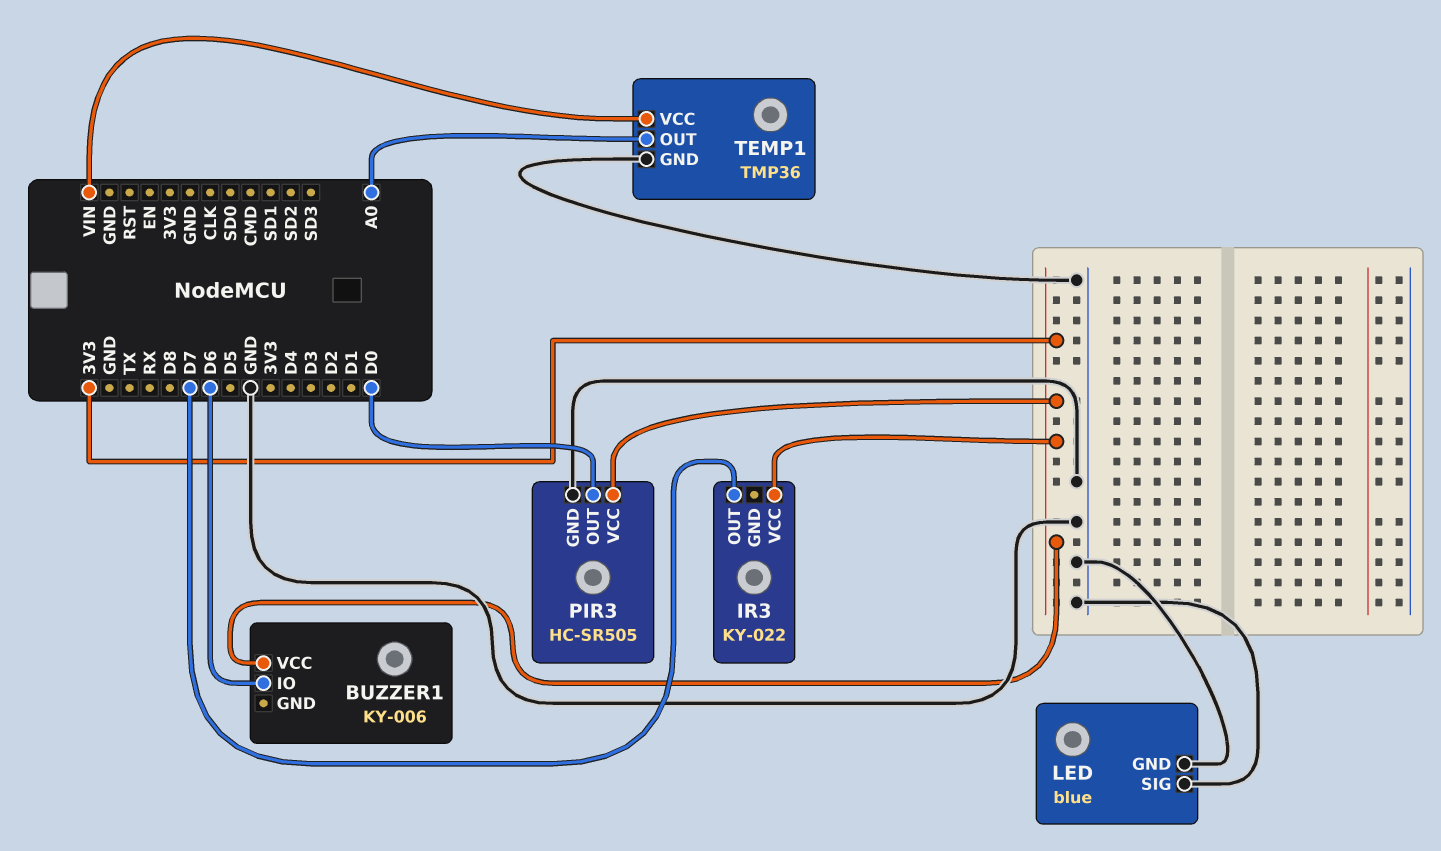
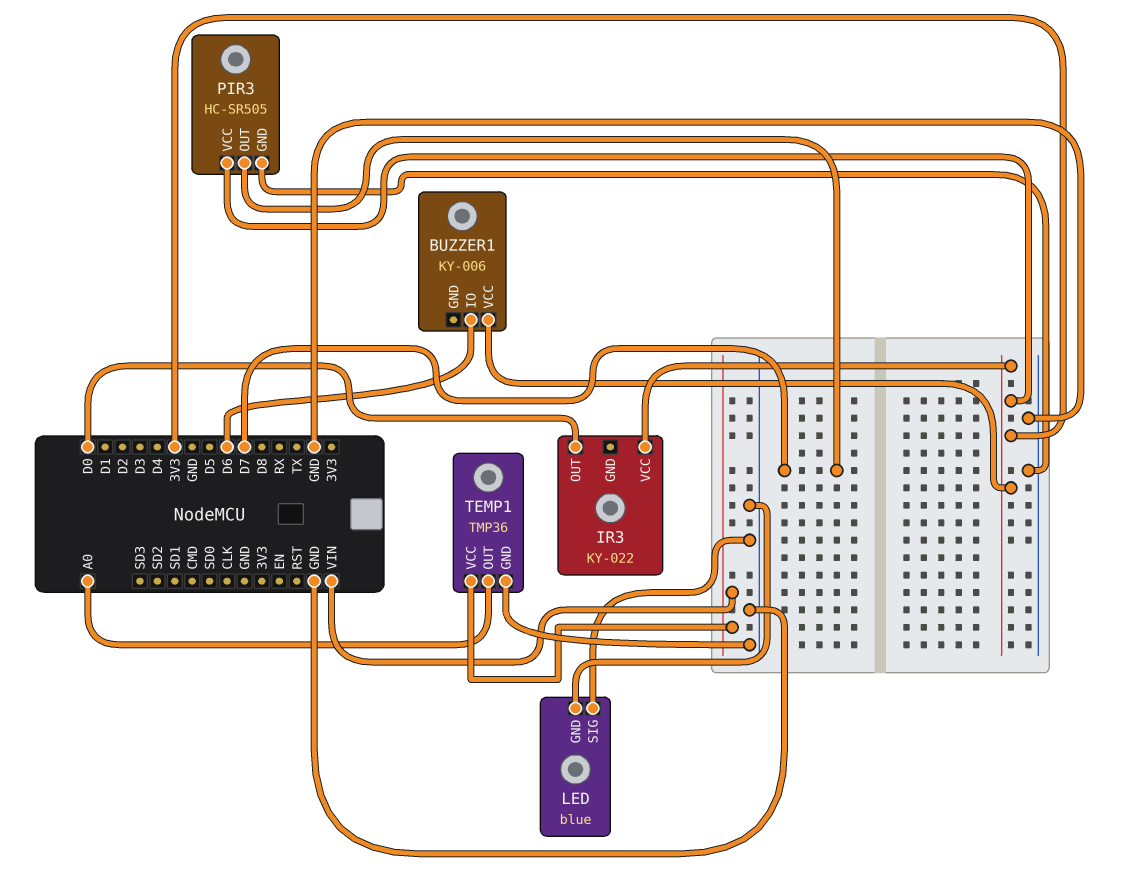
IR3 pin OUT: D7 -> D0
PIR3 pin OUT: D0 -> D7

